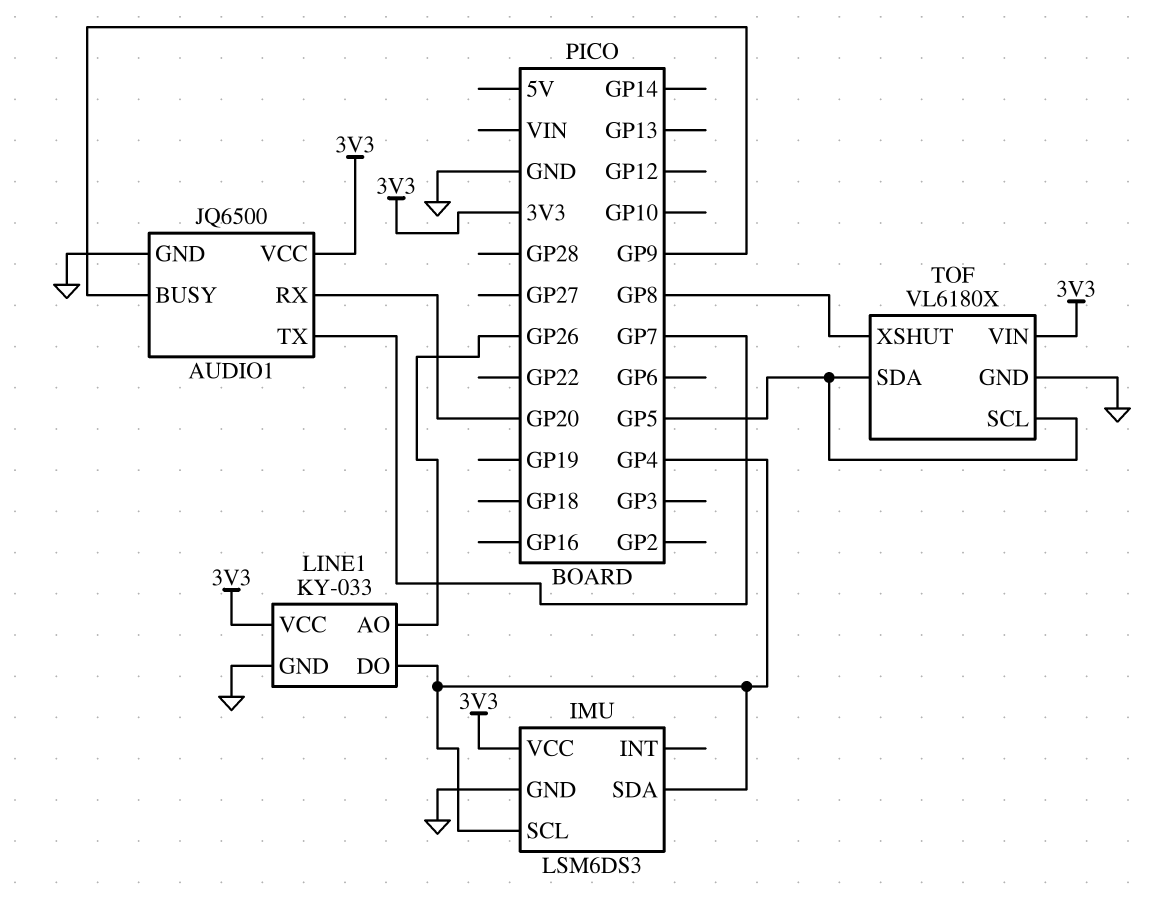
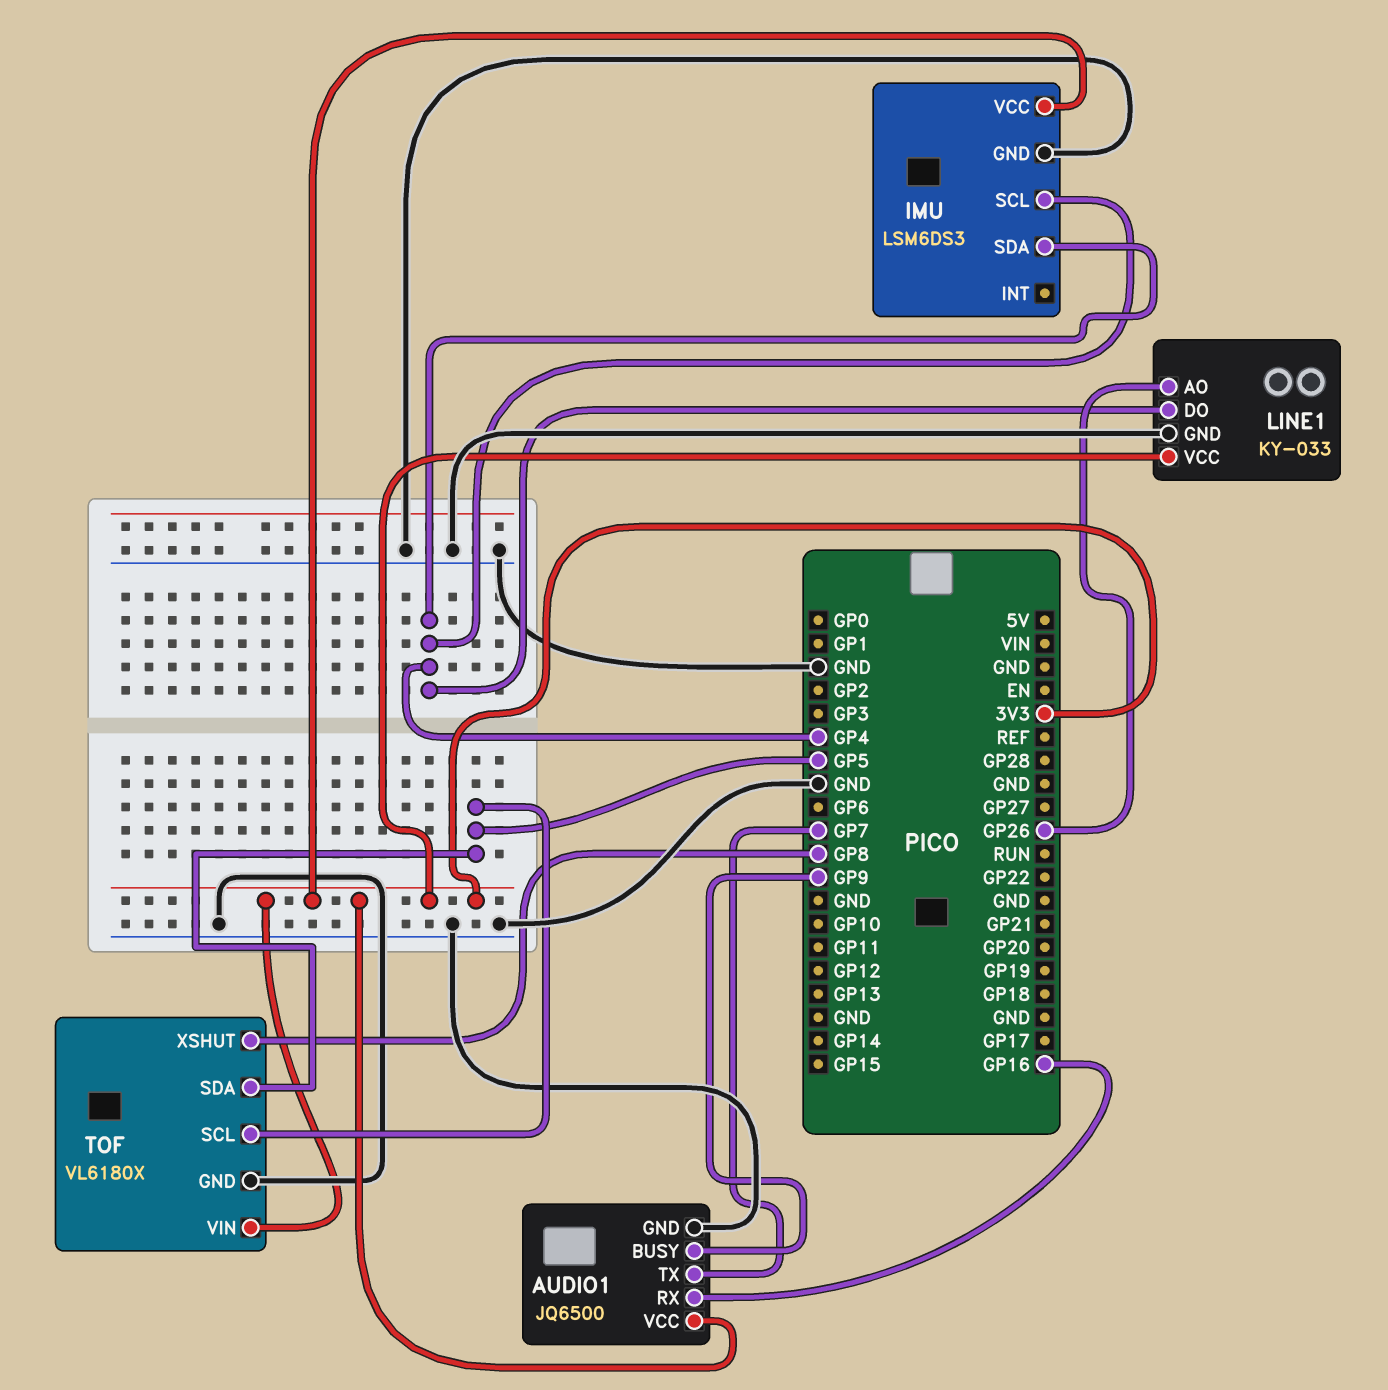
AUDIO1 pin RX: GP20 -> GP16

